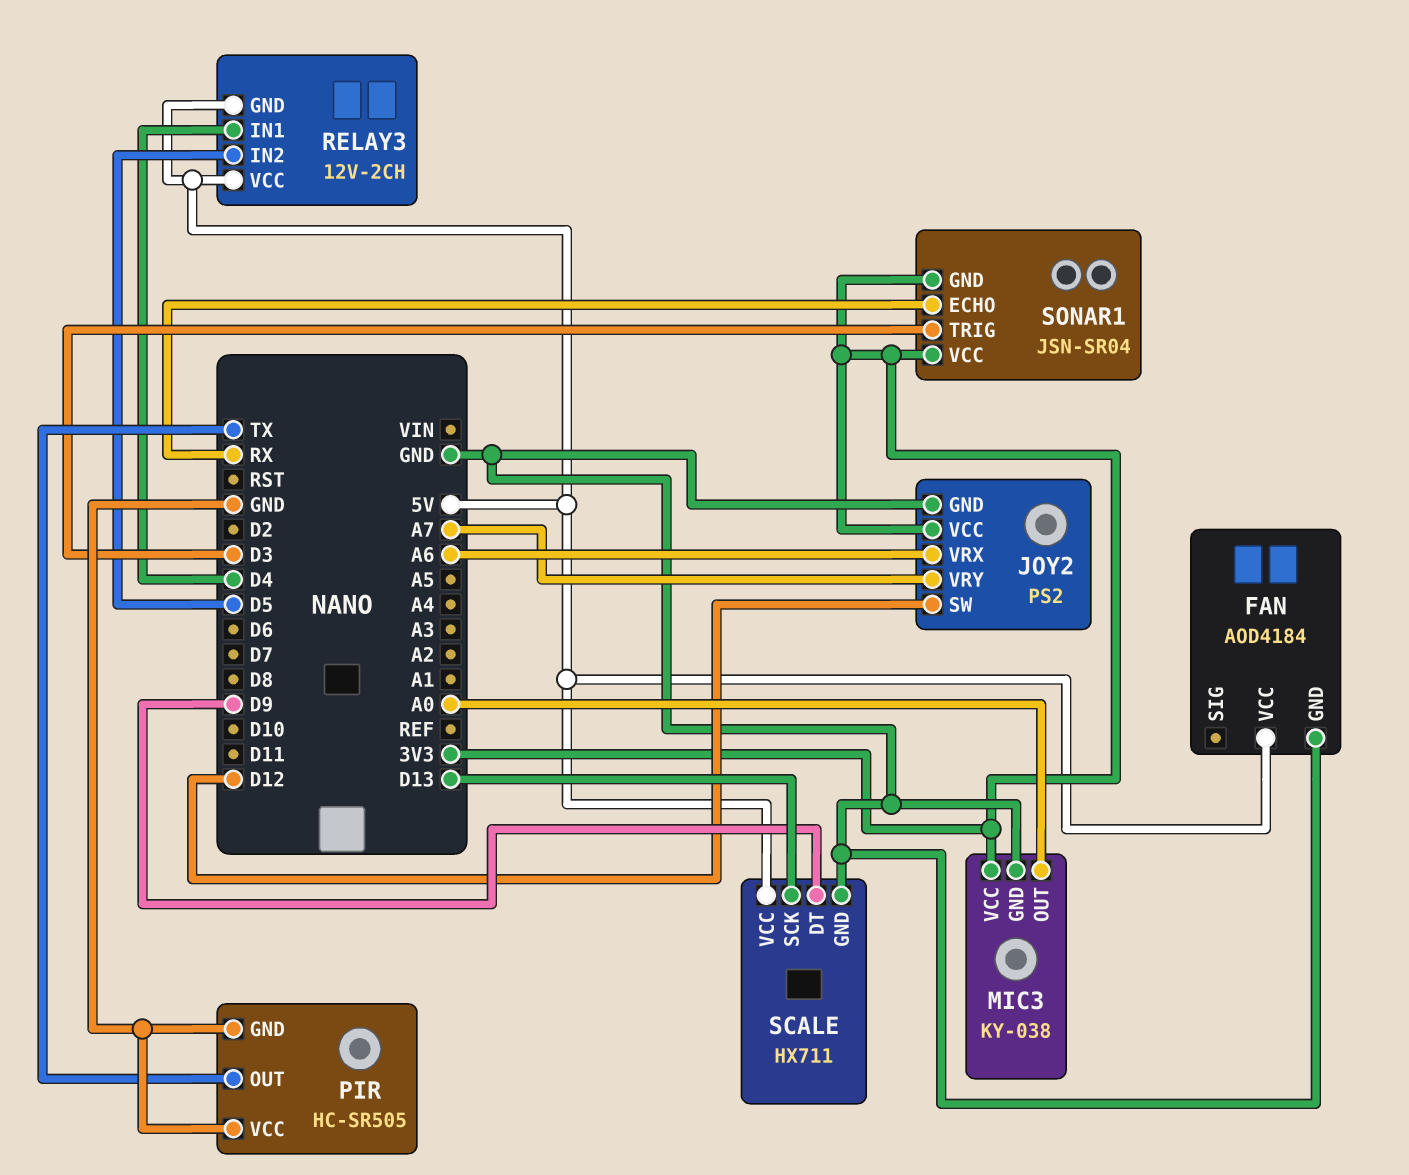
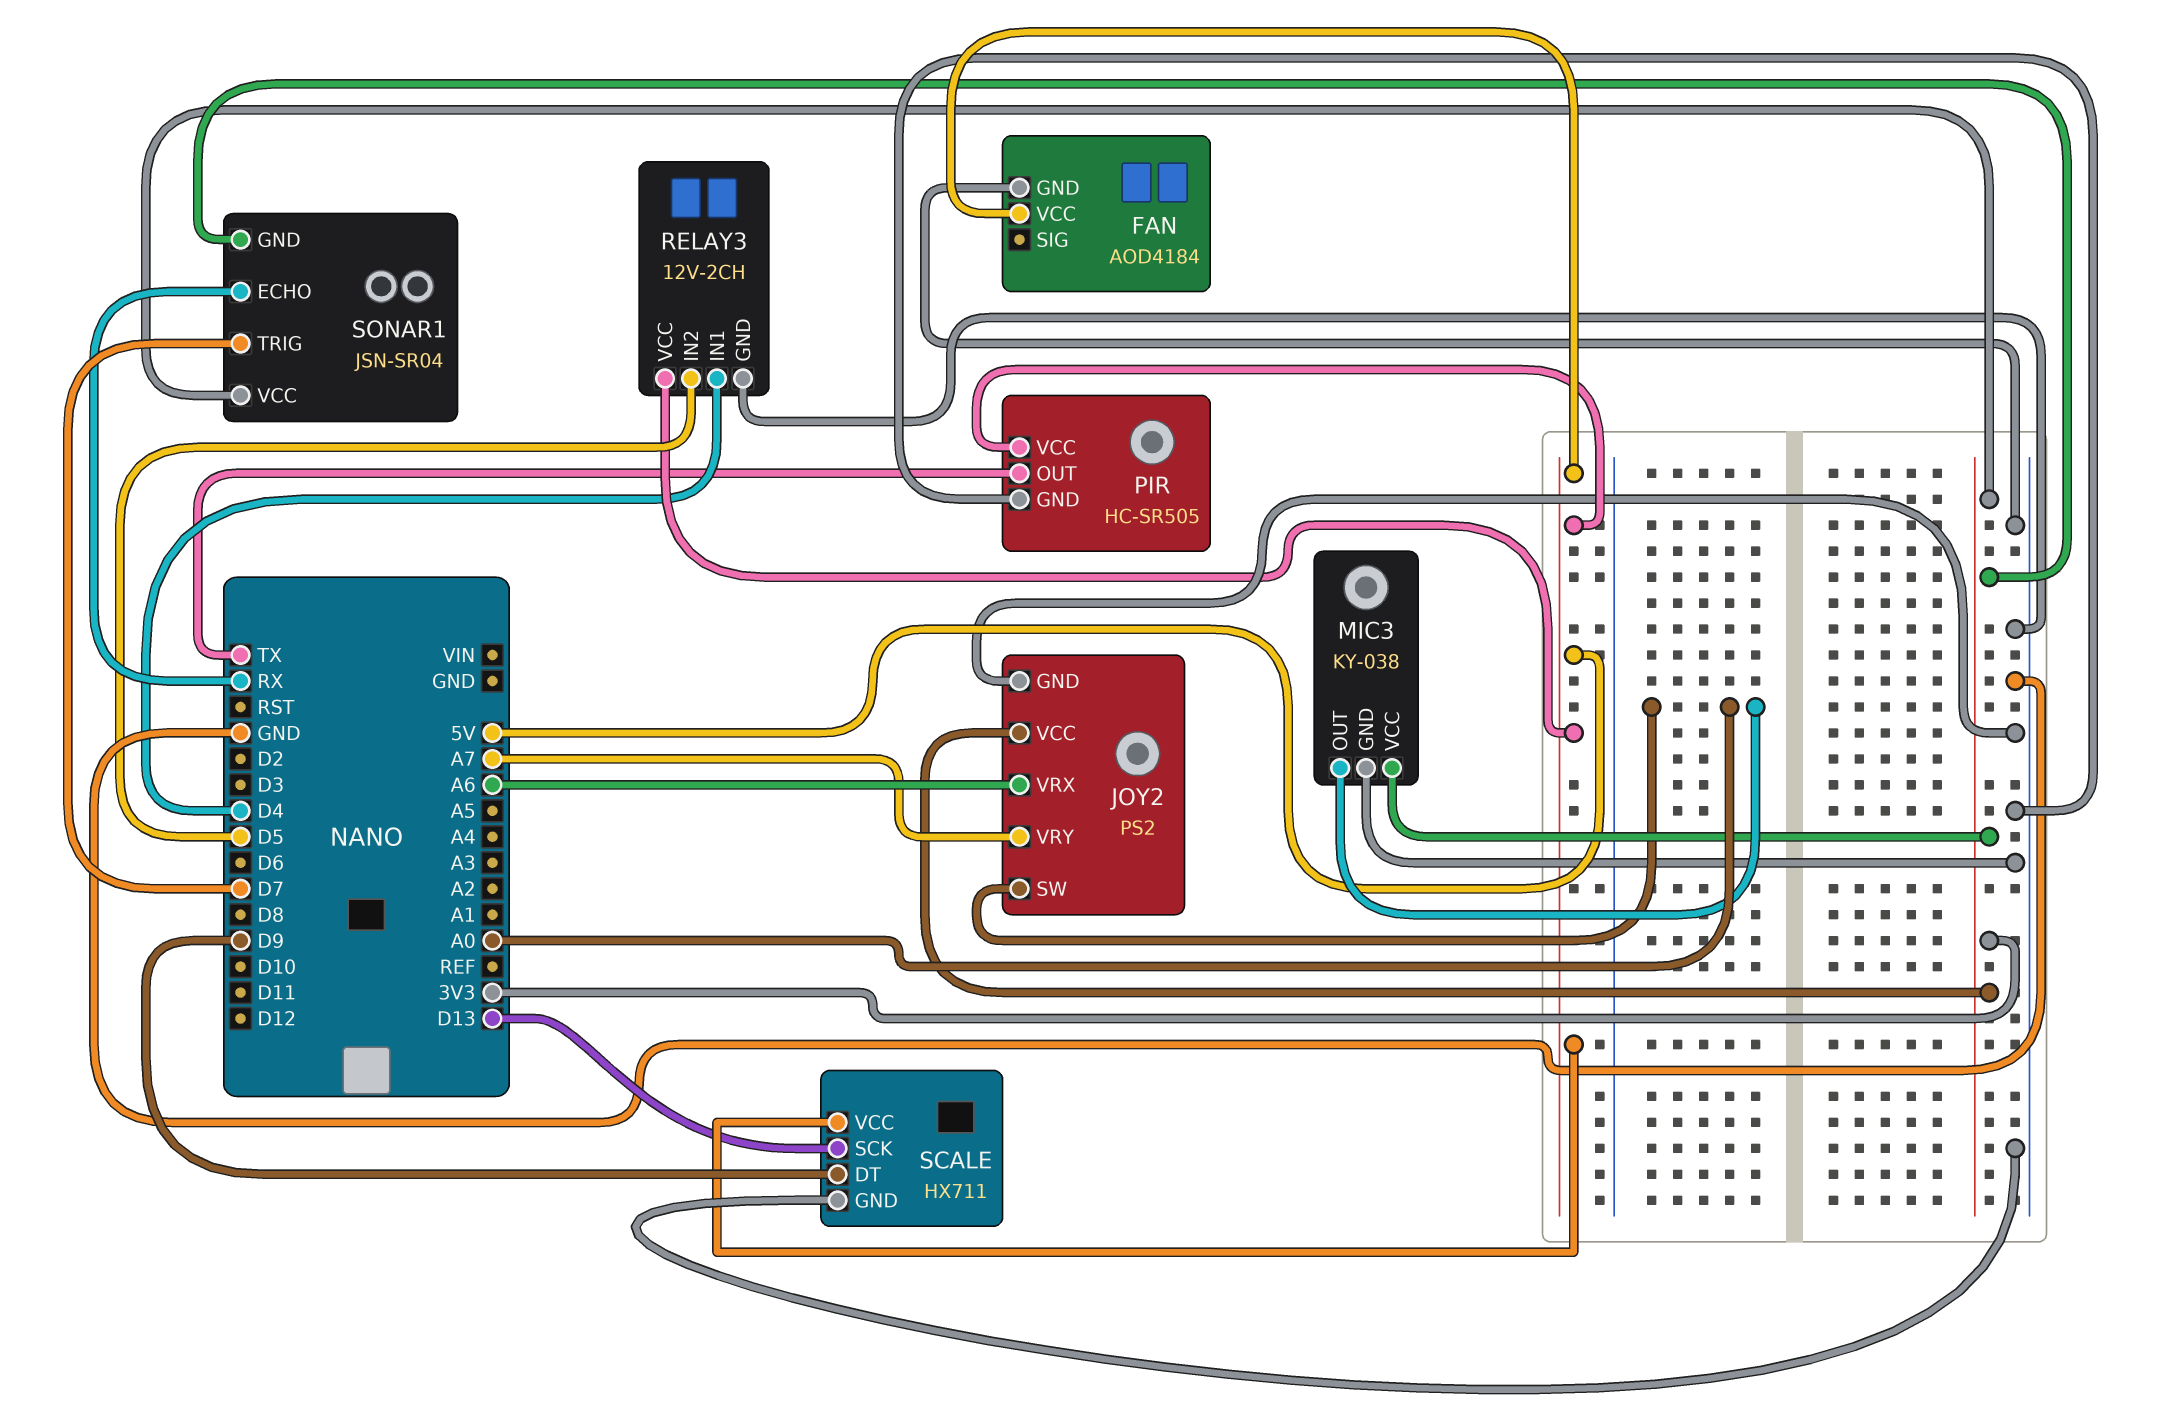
JOY2 pin SW: D12 -> A0
PIR pin VCC: GND -> 5V
RELAY3 pin GND: 5V -> GND
SONAR1 pin TRIG: D3 -> D7

